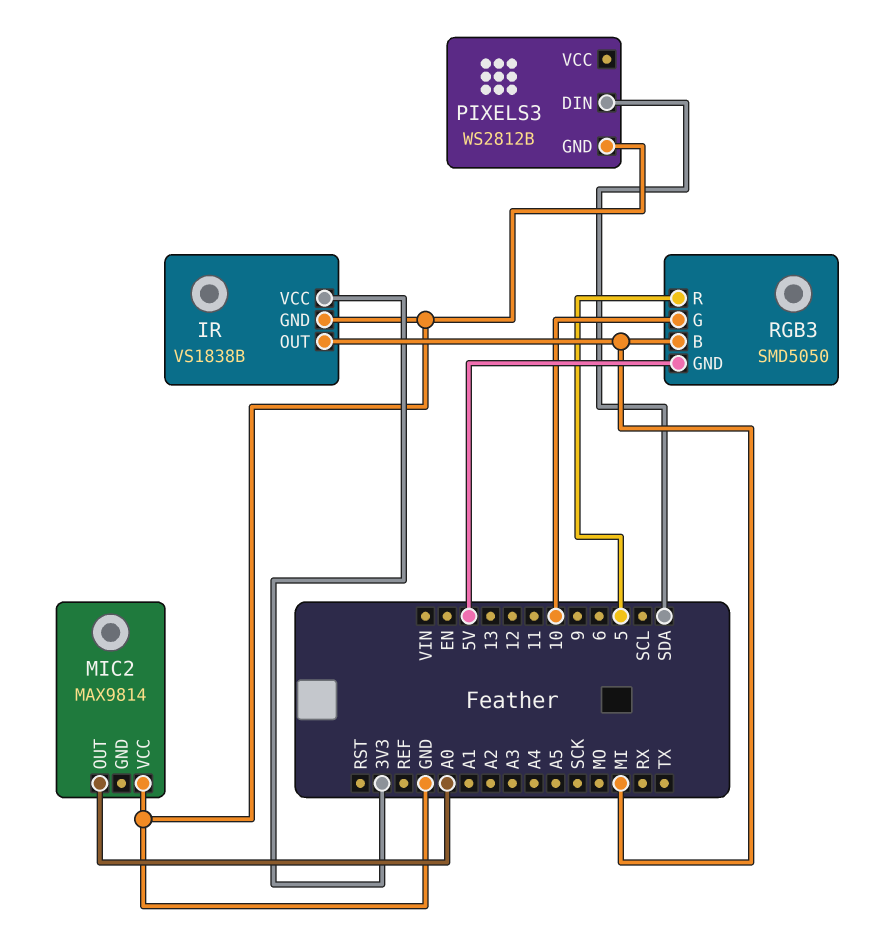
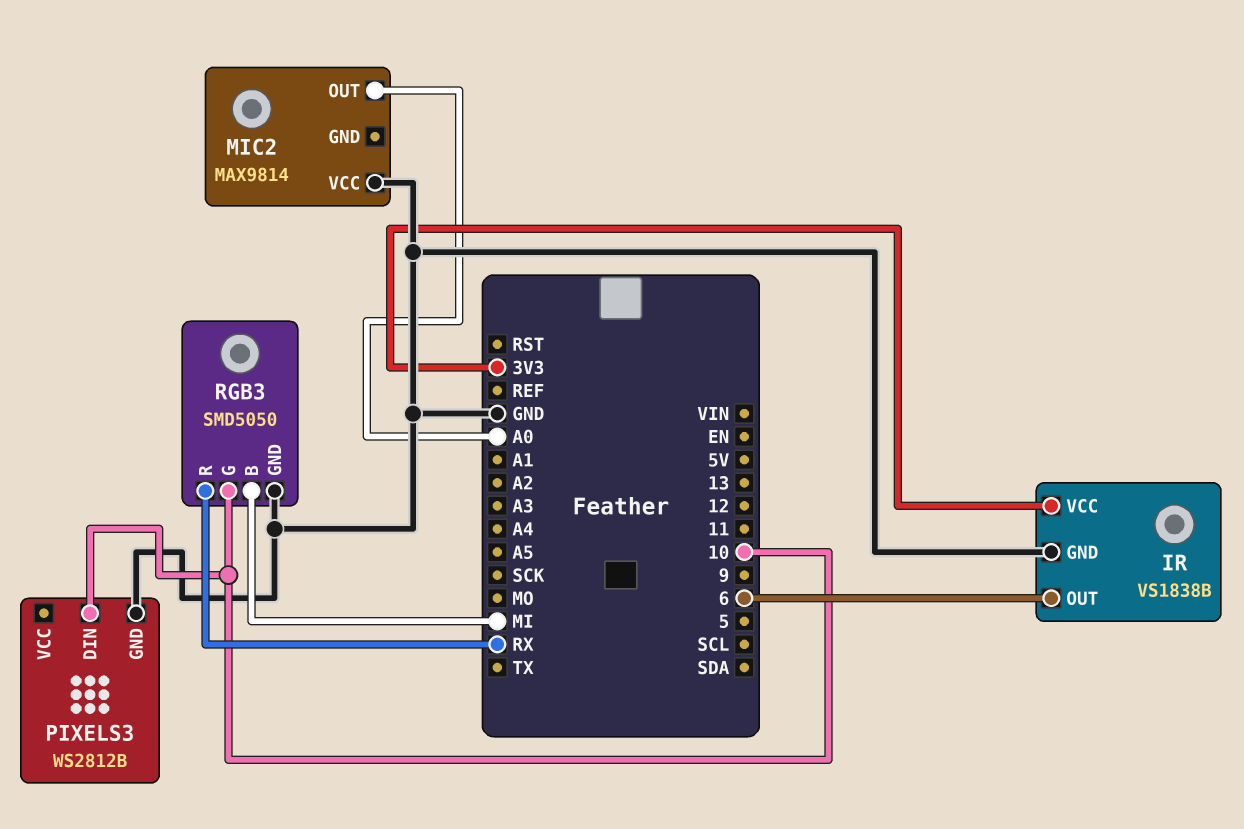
IR pin OUT: MI -> 6
PIXELS3 pin DIN: SDA -> 10
RGB3 pin GND: 5V -> GND
RGB3 pin R: 5 -> RX

